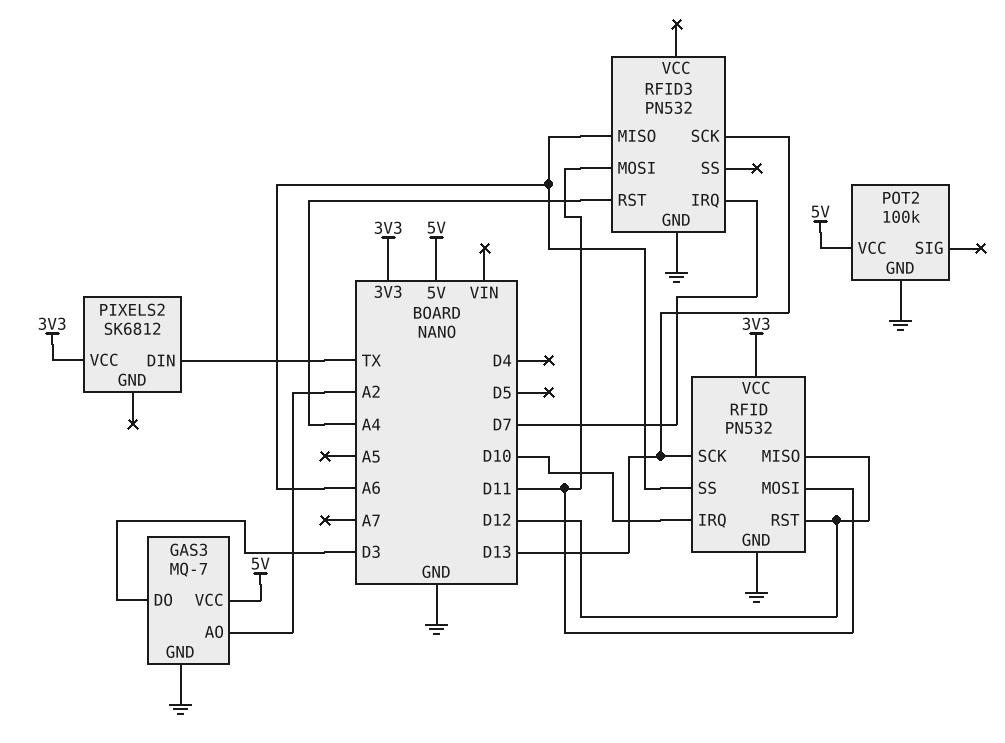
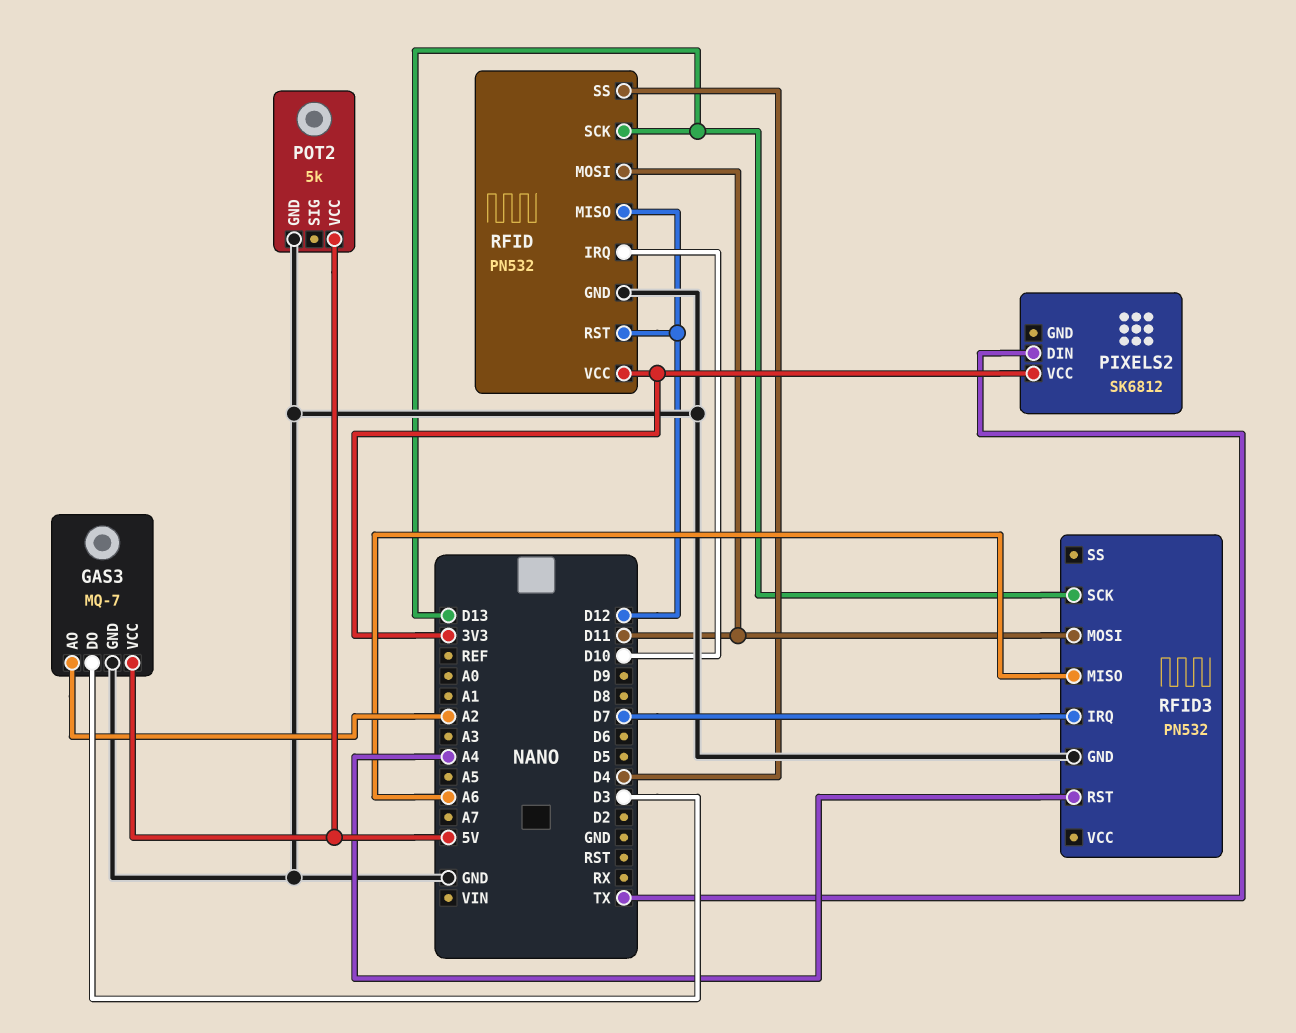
POT2: 100k -> 5k
RFID pin SS: A6 -> D4

